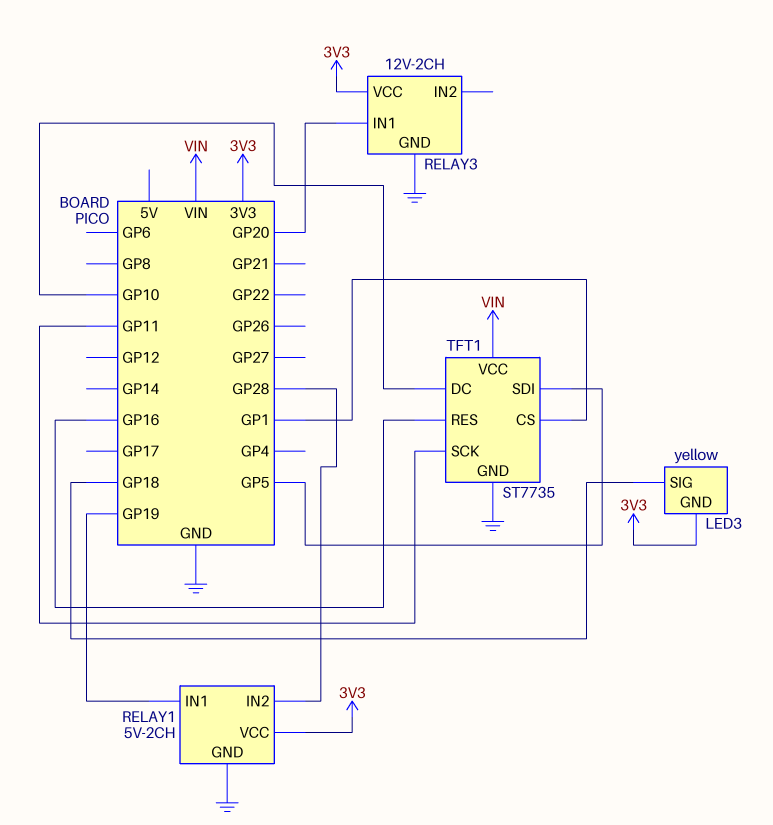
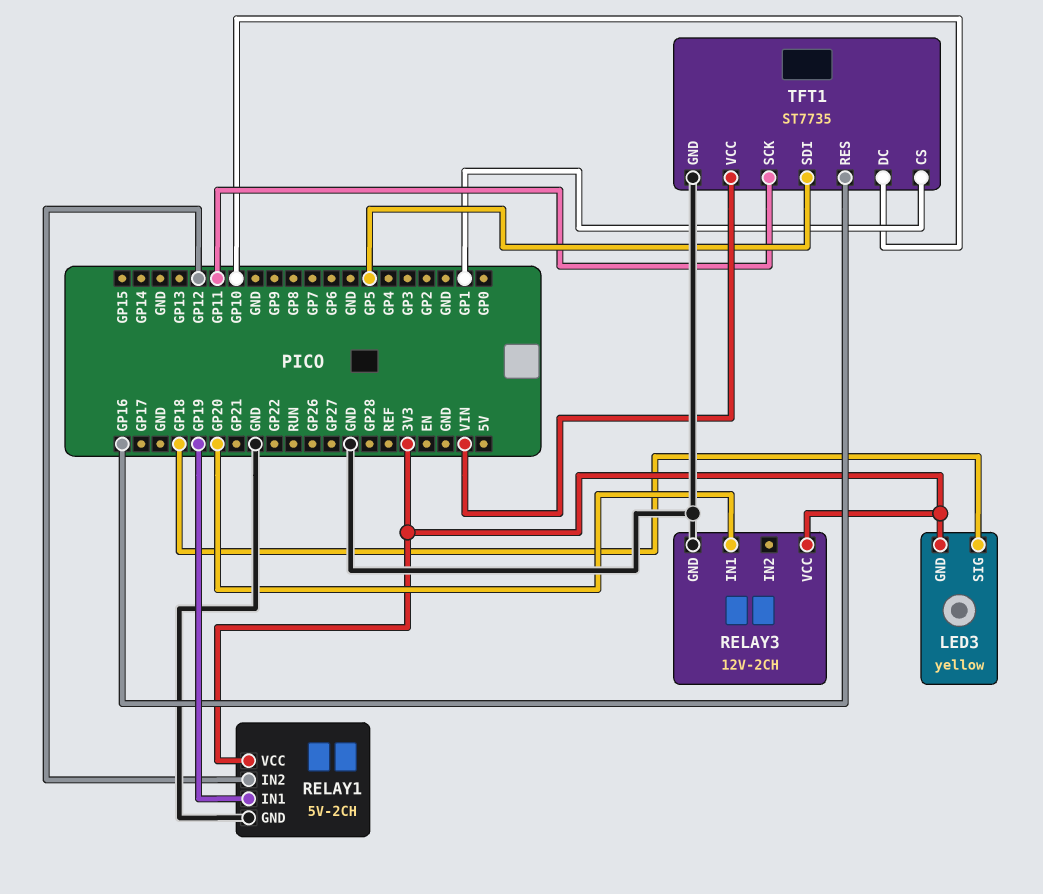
RELAY1 pin IN2: GP28 -> GP12

